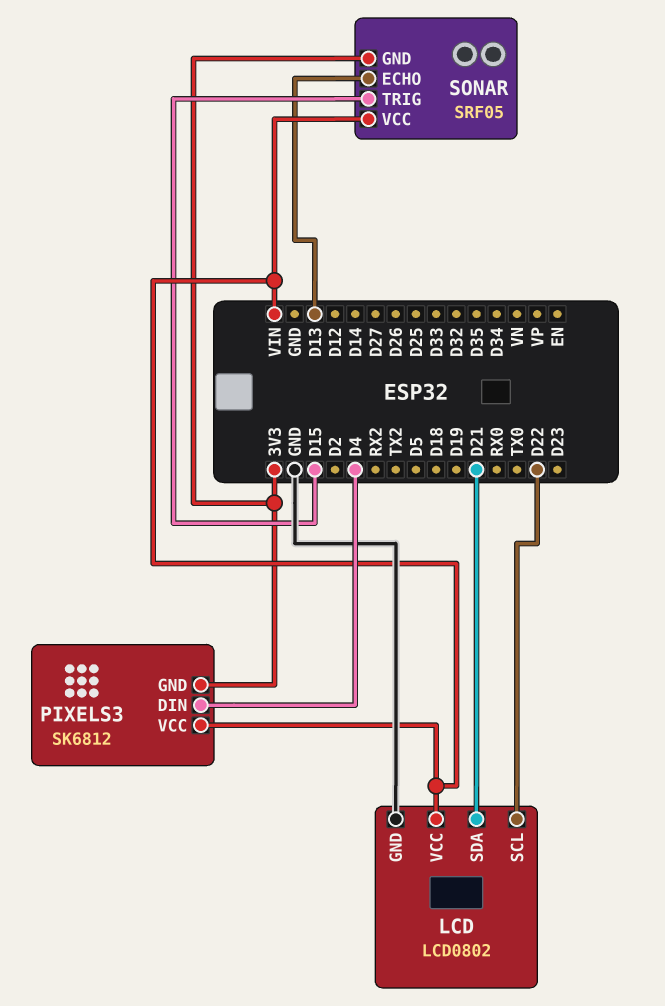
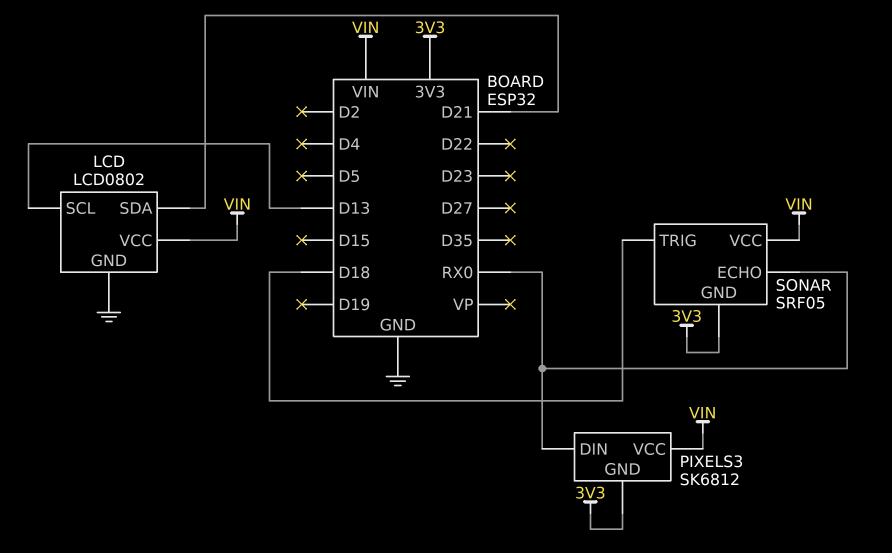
LCD pin SCL: D22 -> D13
PIXELS3 pin DIN: D4 -> RX0
SONAR pin ECHO: D13 -> RX0
SONAR pin TRIG: D15 -> D18

